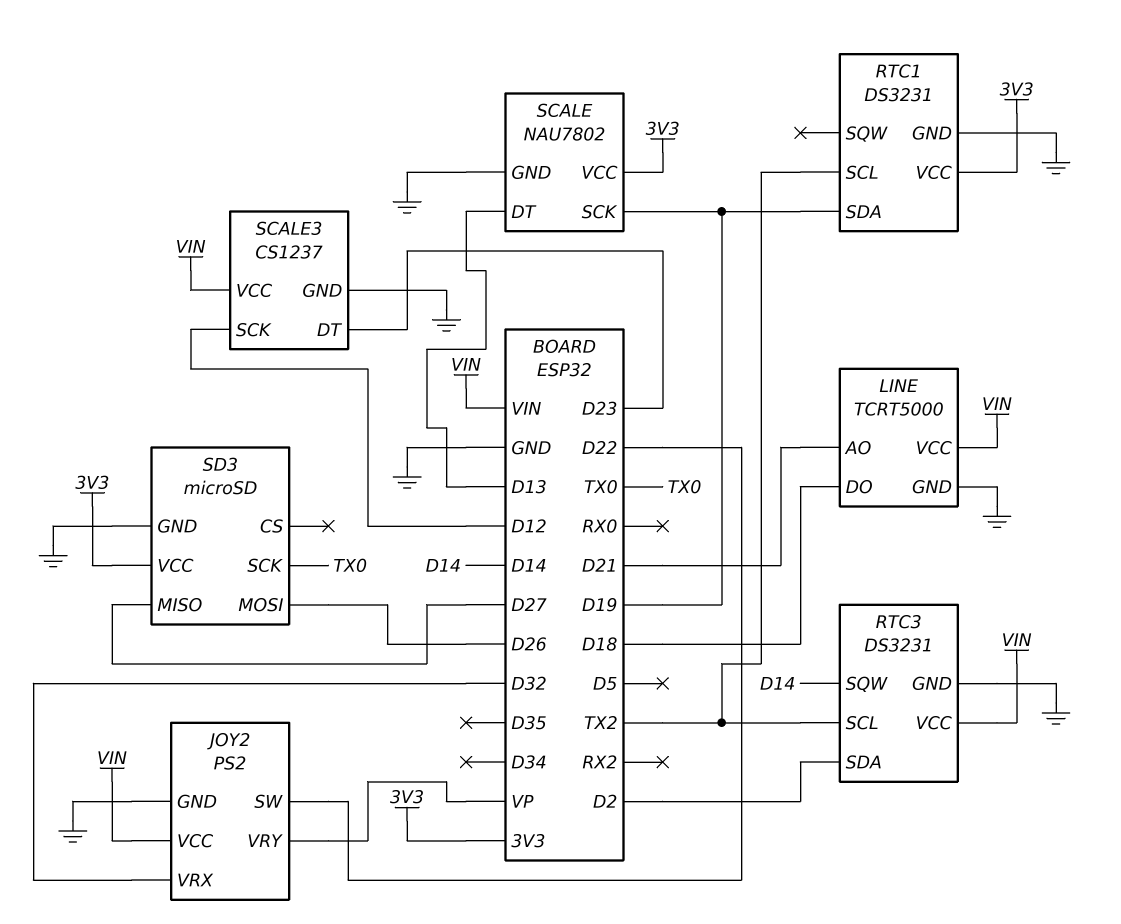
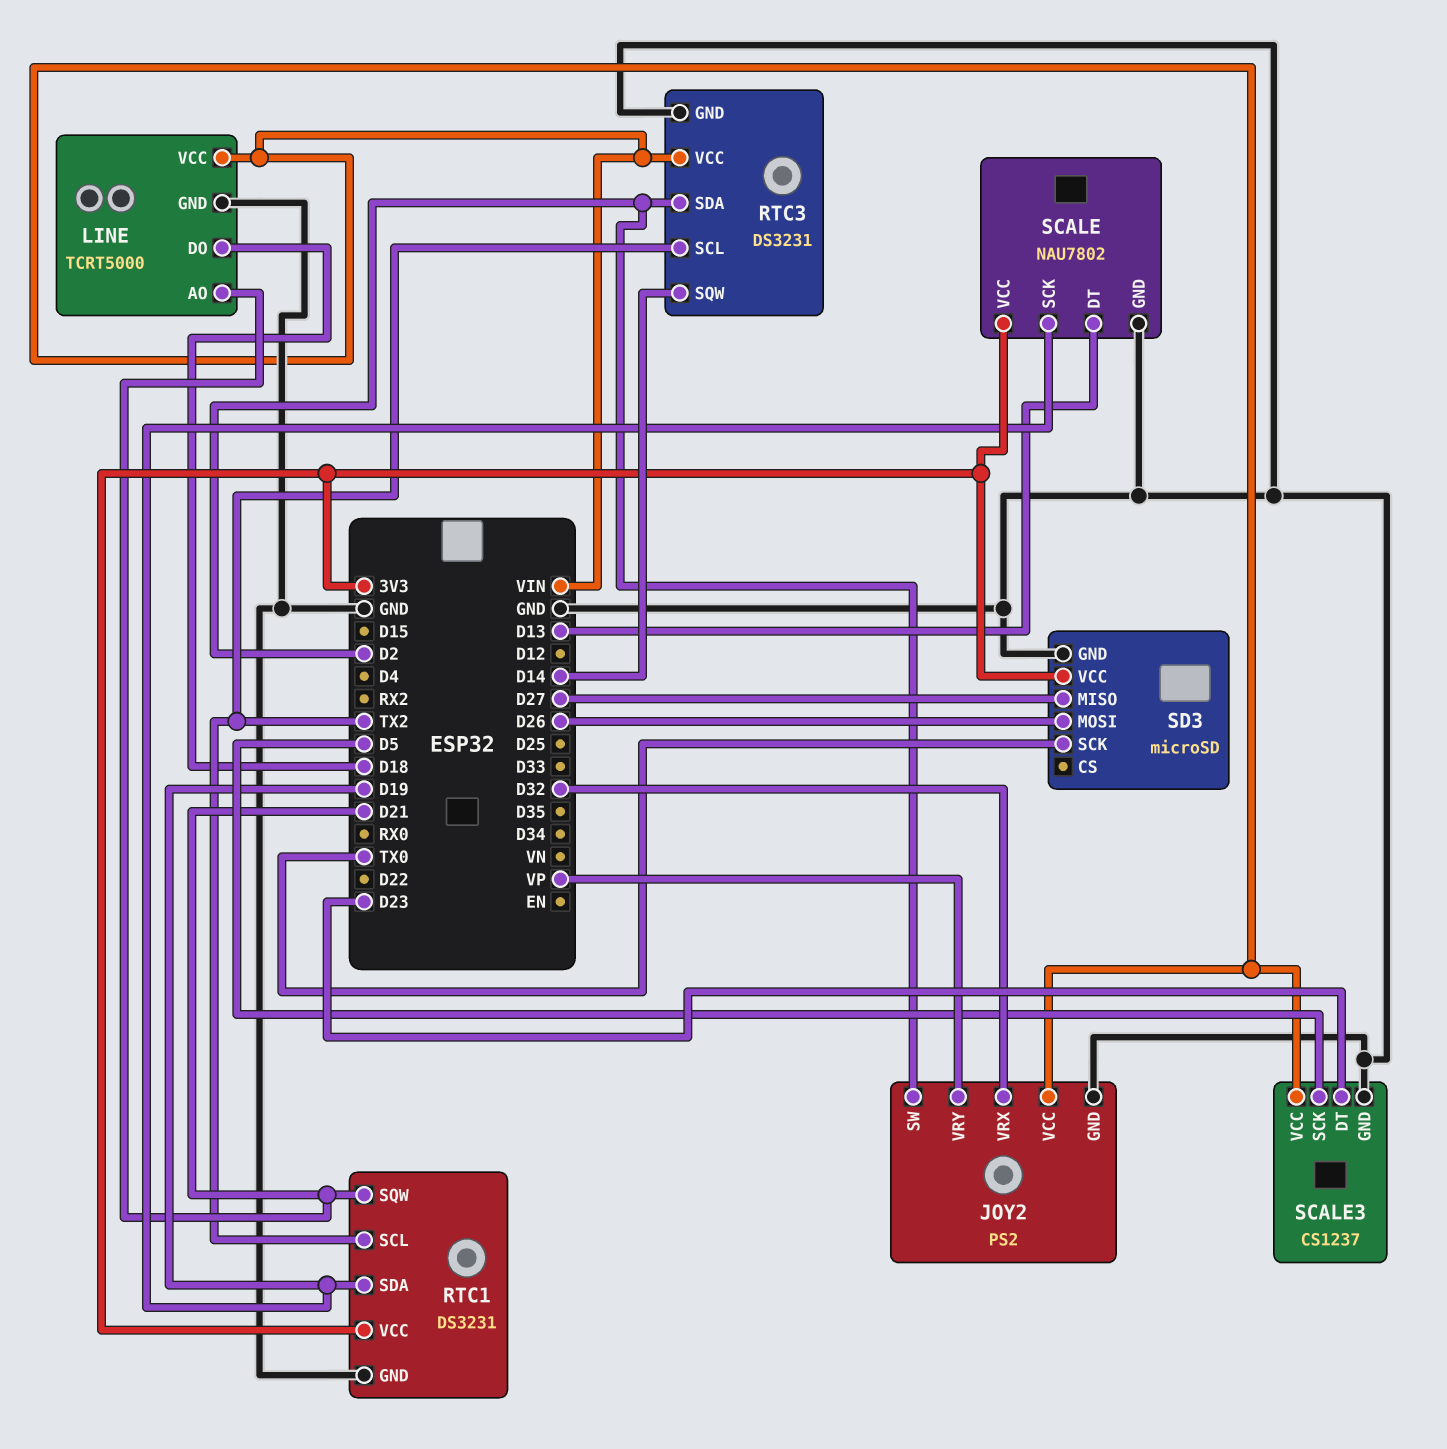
JOY2 pin SW: D22 -> D2
RTC1 pin SQW: none -> D21
SCALE3 pin SCK: D12 -> D5

